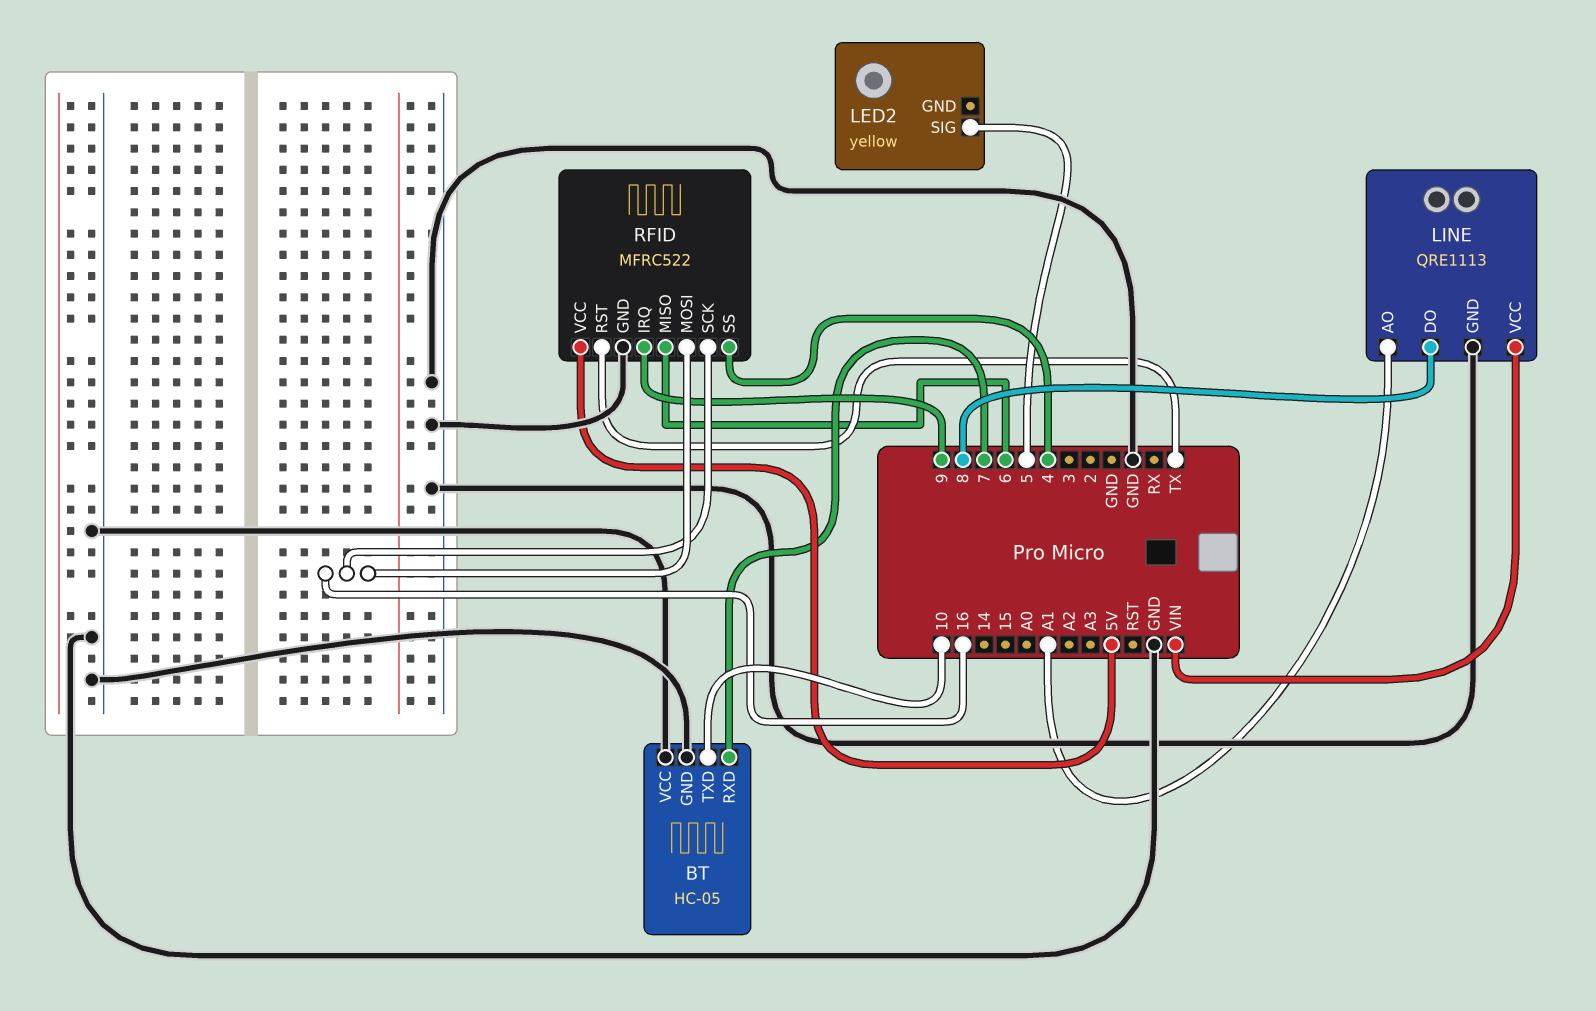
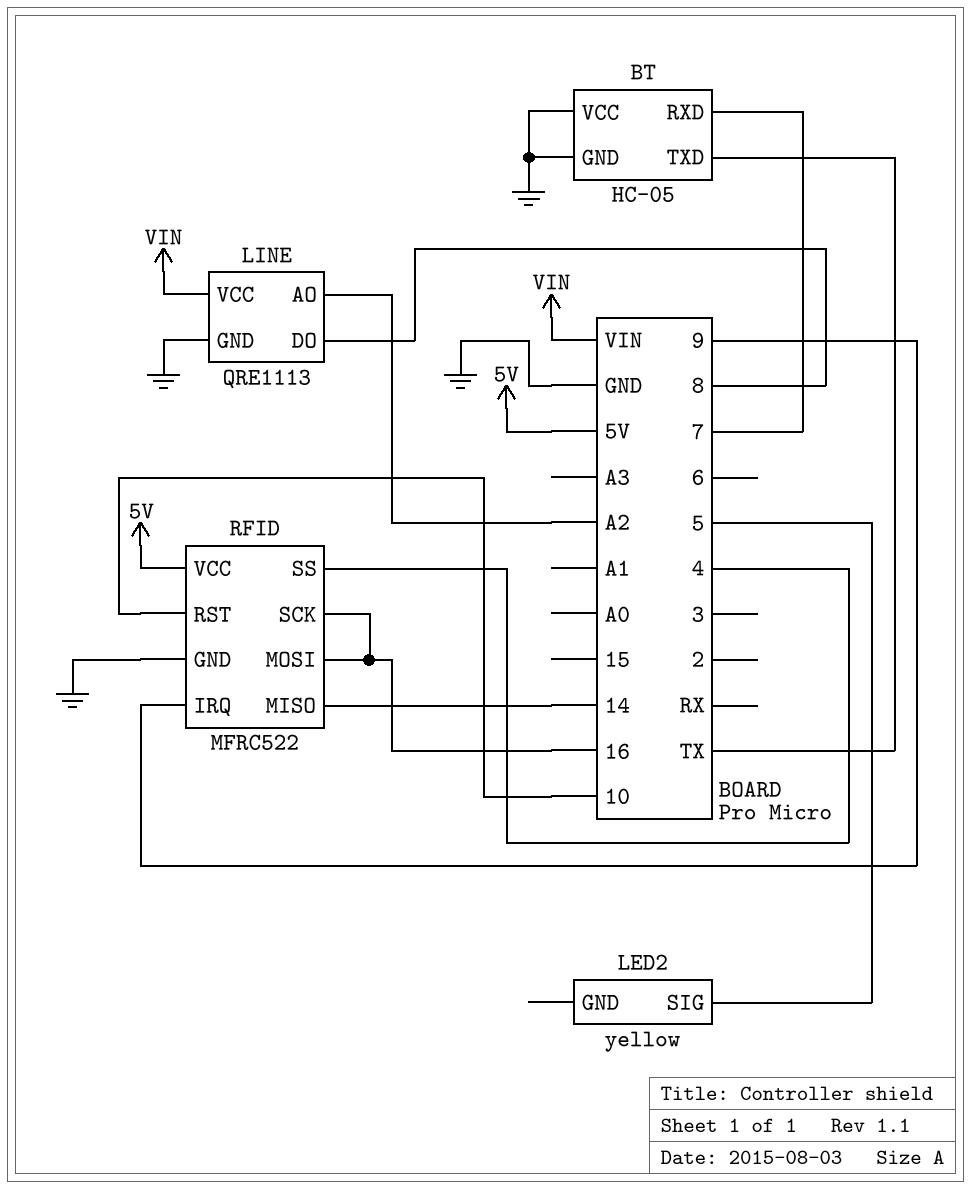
BT pin TXD: 10 -> TX
LINE pin AO: A1 -> A2
RFID pin MISO: 6 -> 14
RFID pin RST: TX -> 10

